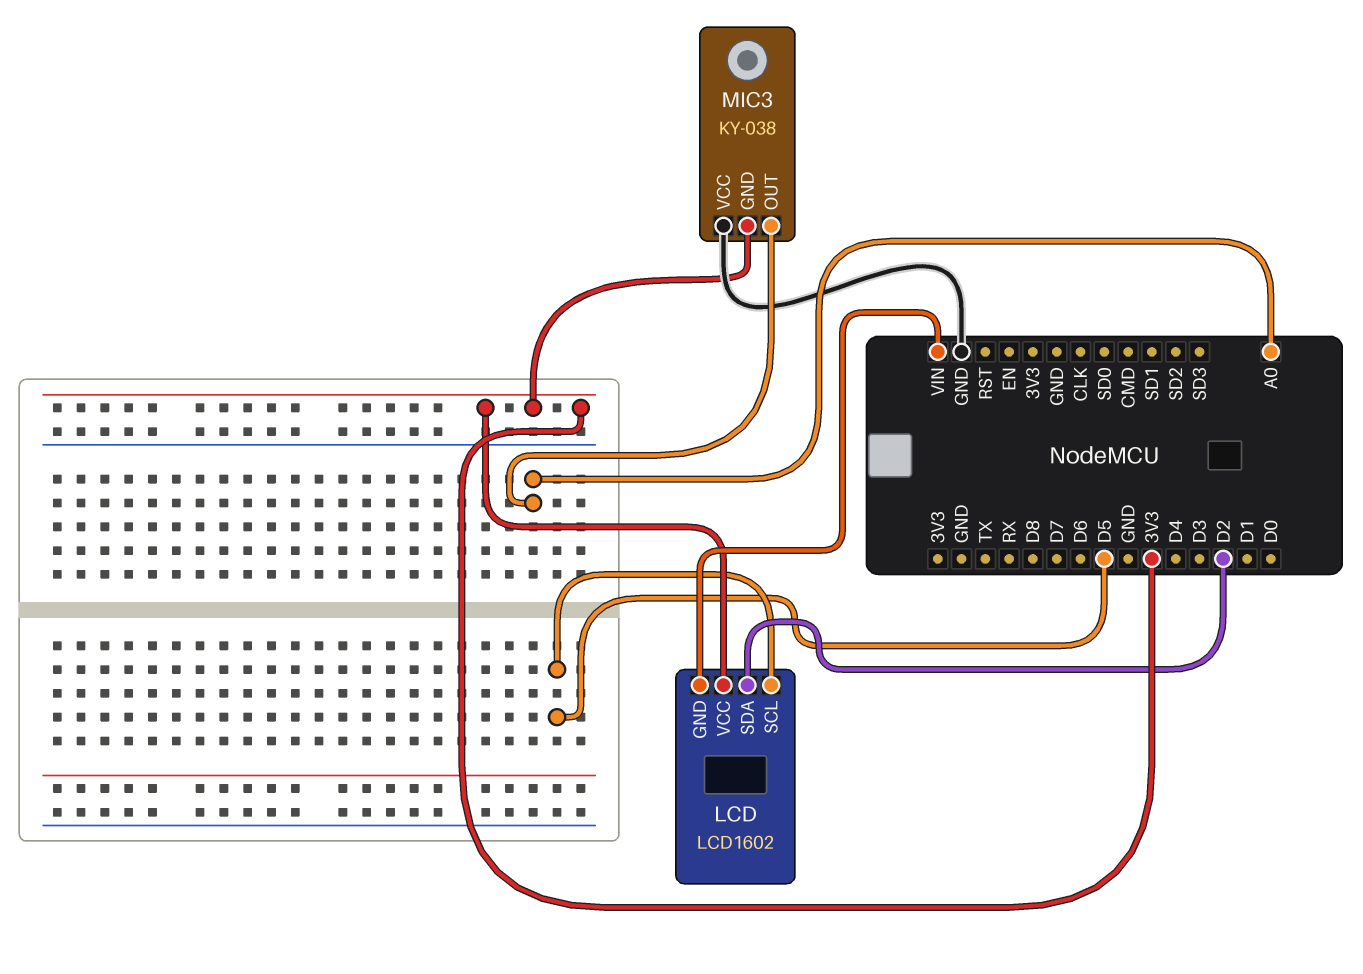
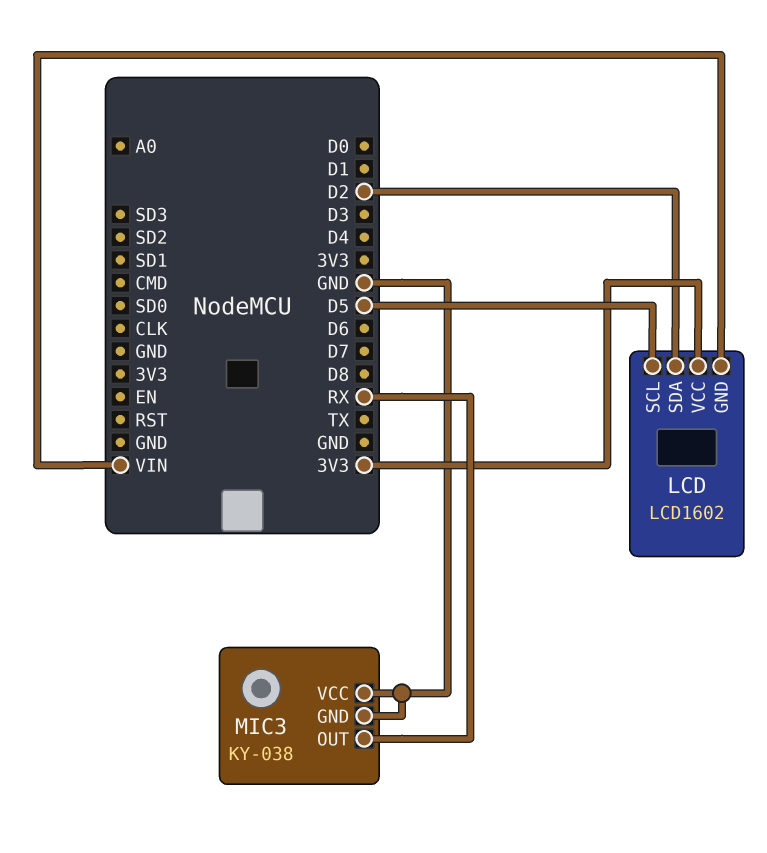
MIC3 pin GND: 3V3 -> GND
MIC3 pin OUT: A0 -> RX

